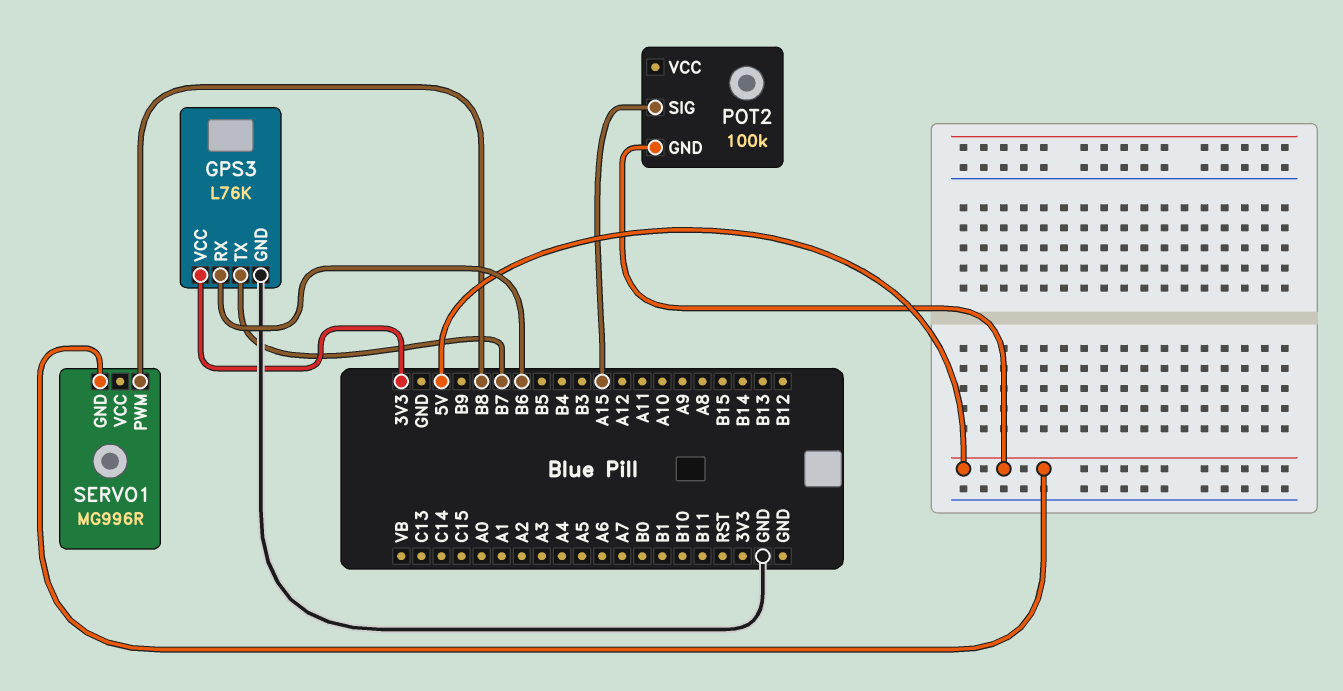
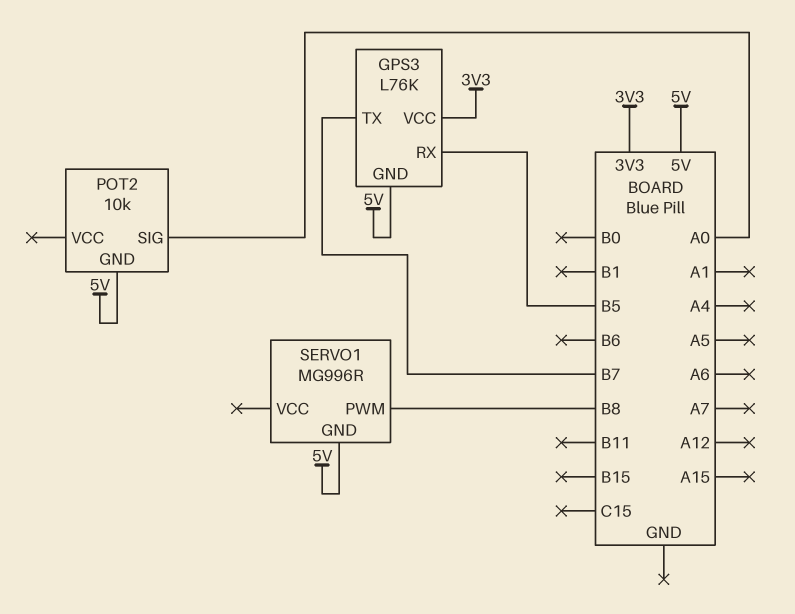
GPS3 pin GND: GND -> 5V
GPS3 pin RX: B6 -> B5
POT2: 100k -> 10k
POT2 pin SIG: A15 -> A0

